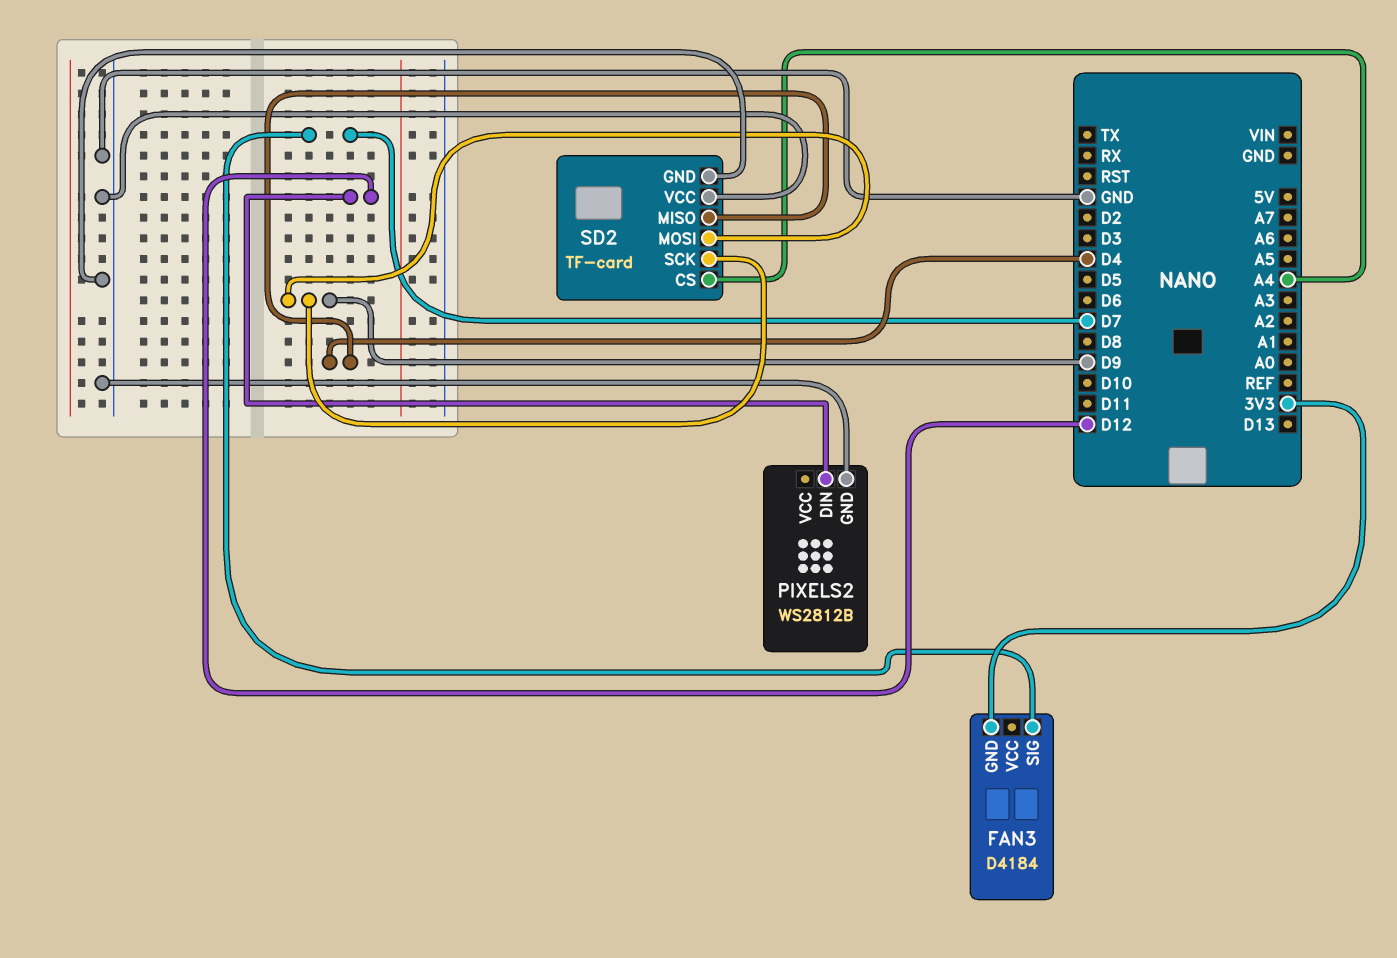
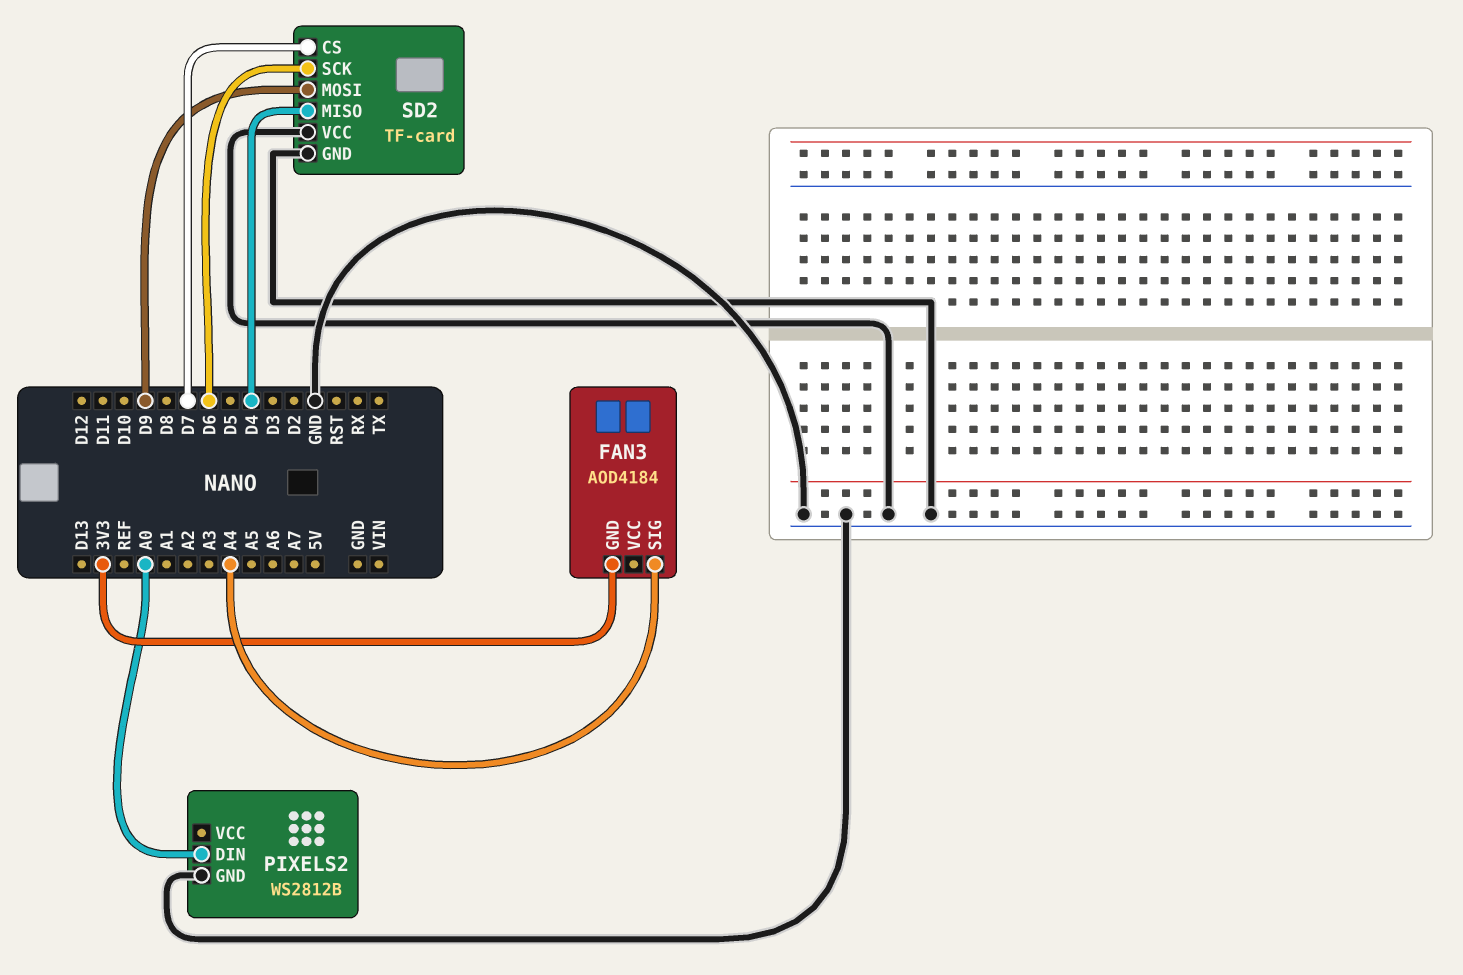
FAN3: D4184 -> AOD4184
FAN3 pin SIG: D7 -> A4
PIXELS2 pin DIN: D12 -> A0
SD2 pin CS: A4 -> D7
SD2 pin SCK: D9 -> D6

